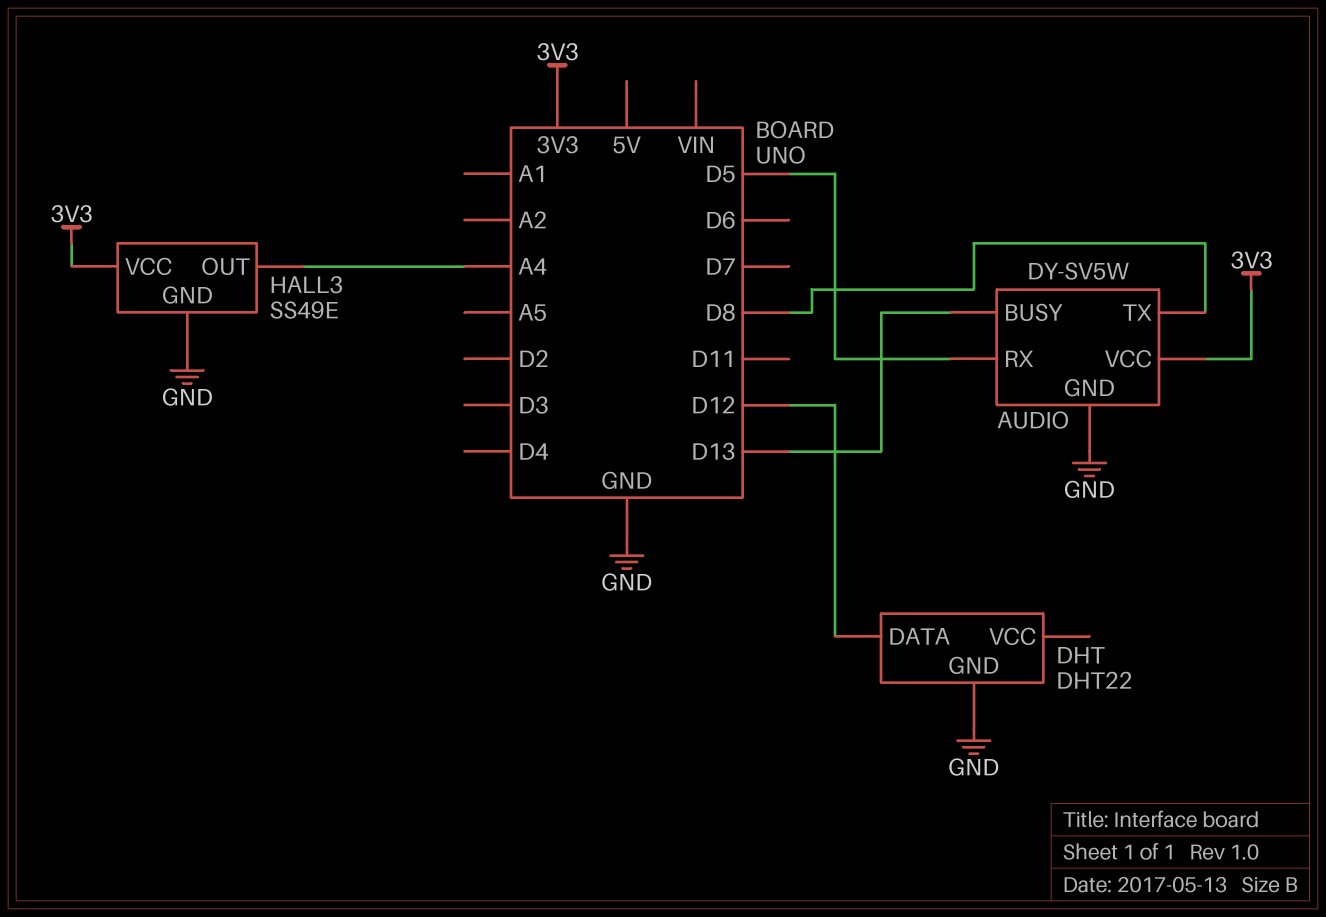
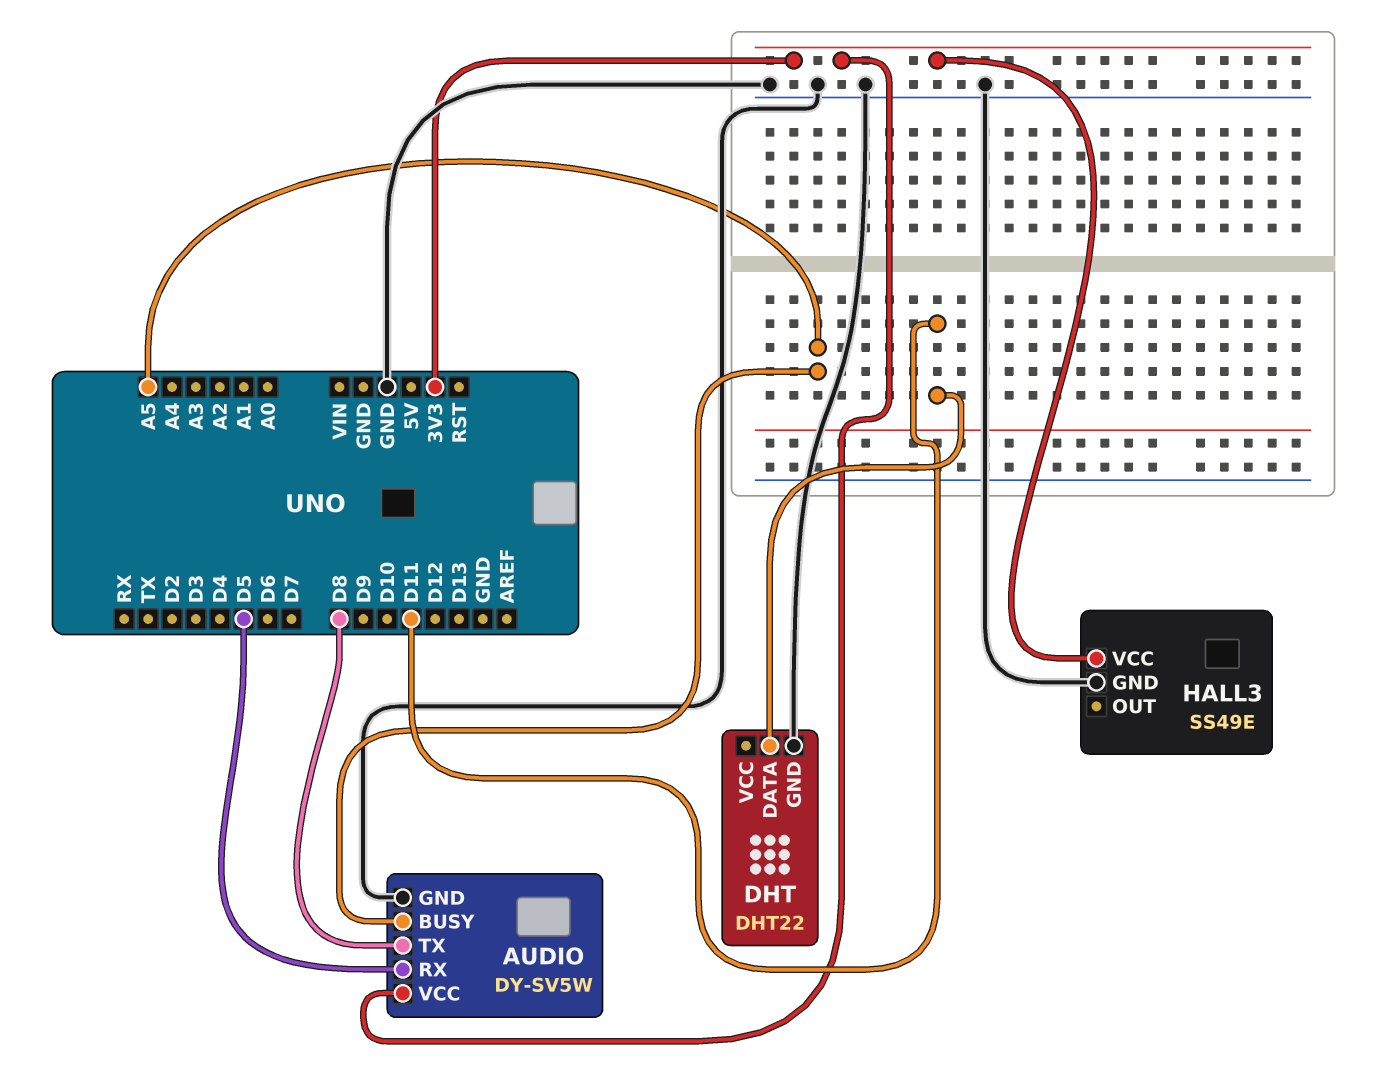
AUDIO pin BUSY: D13 -> A5
DHT pin DATA: D12 -> D11
HALL3 pin OUT: A4 -> none

